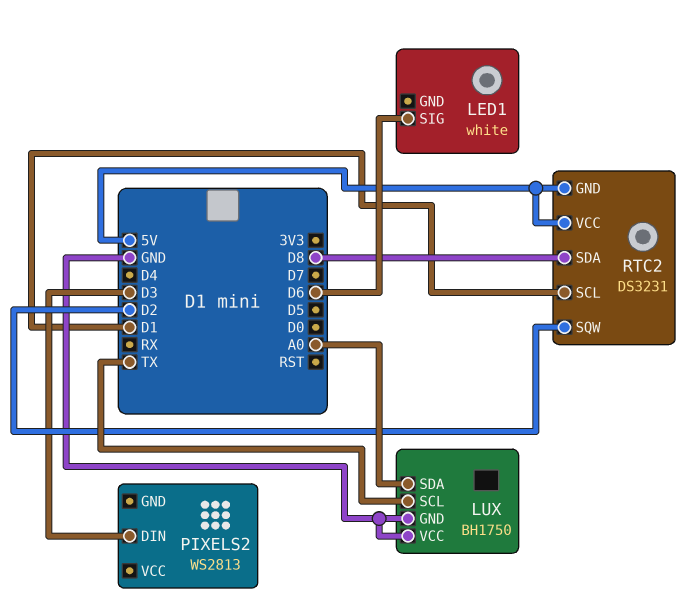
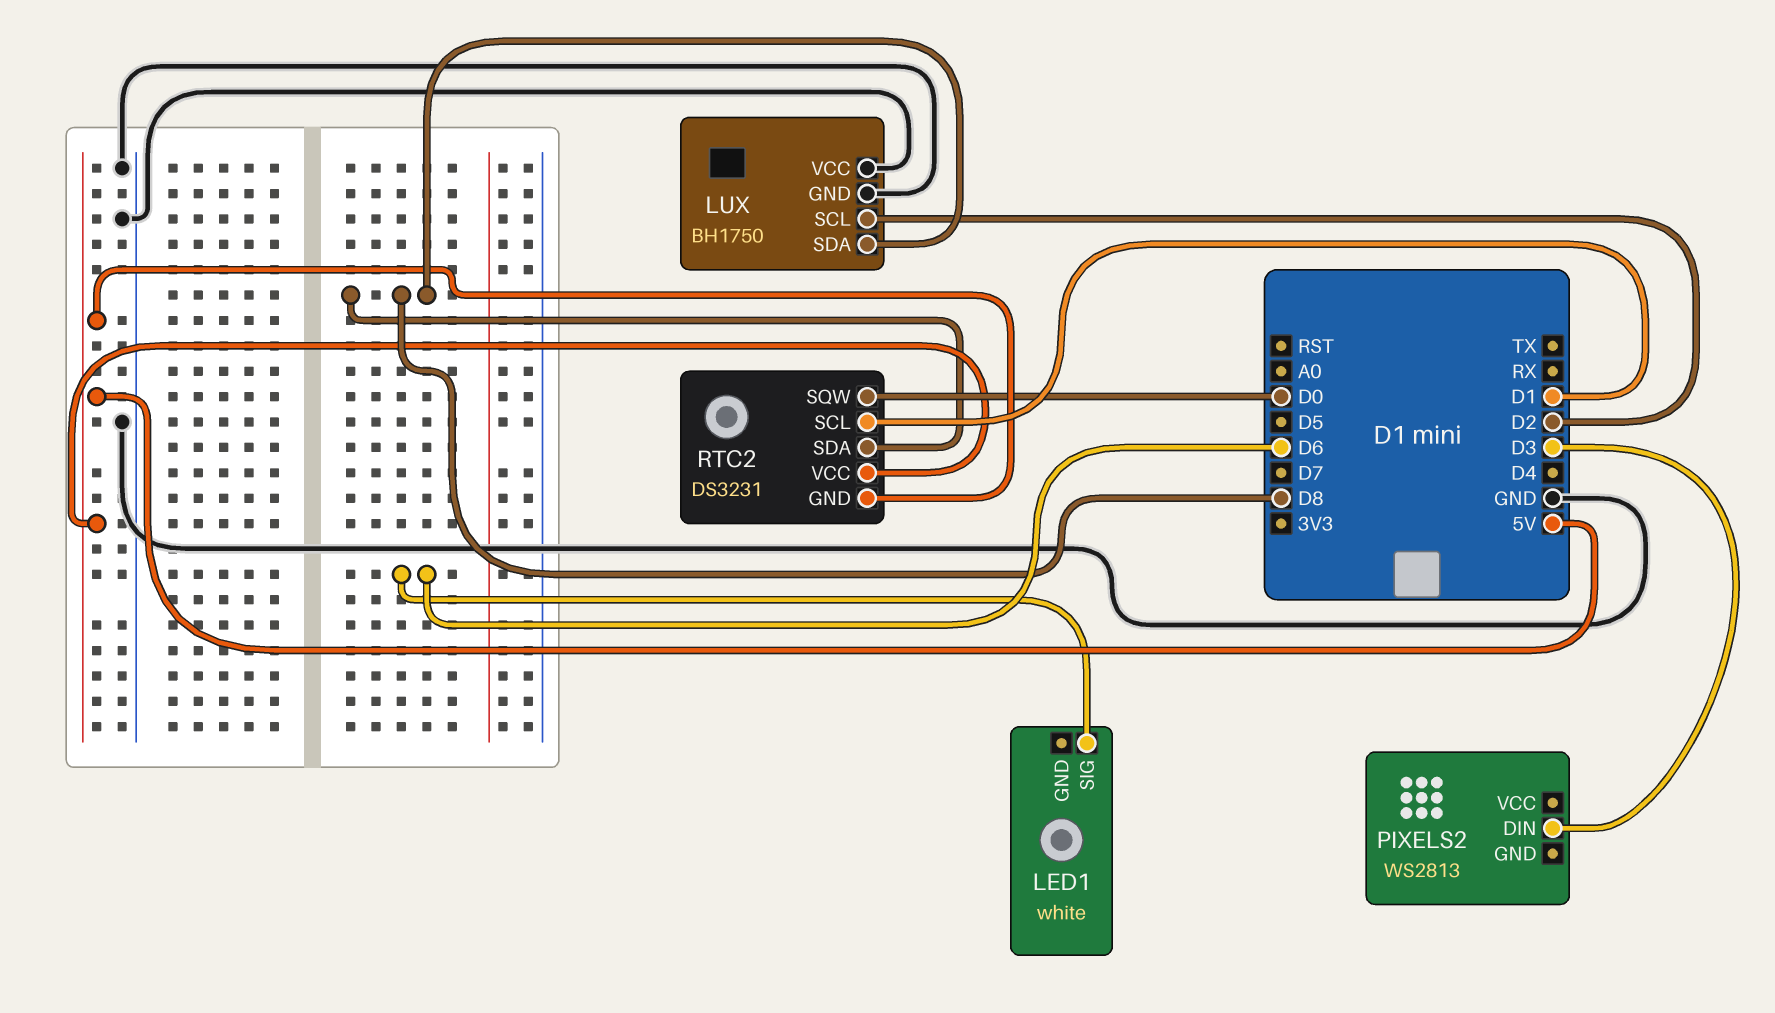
LUX pin SCL: TX -> D2
LUX pin SDA: A0 -> D8
RTC2 pin SQW: D2 -> D0

